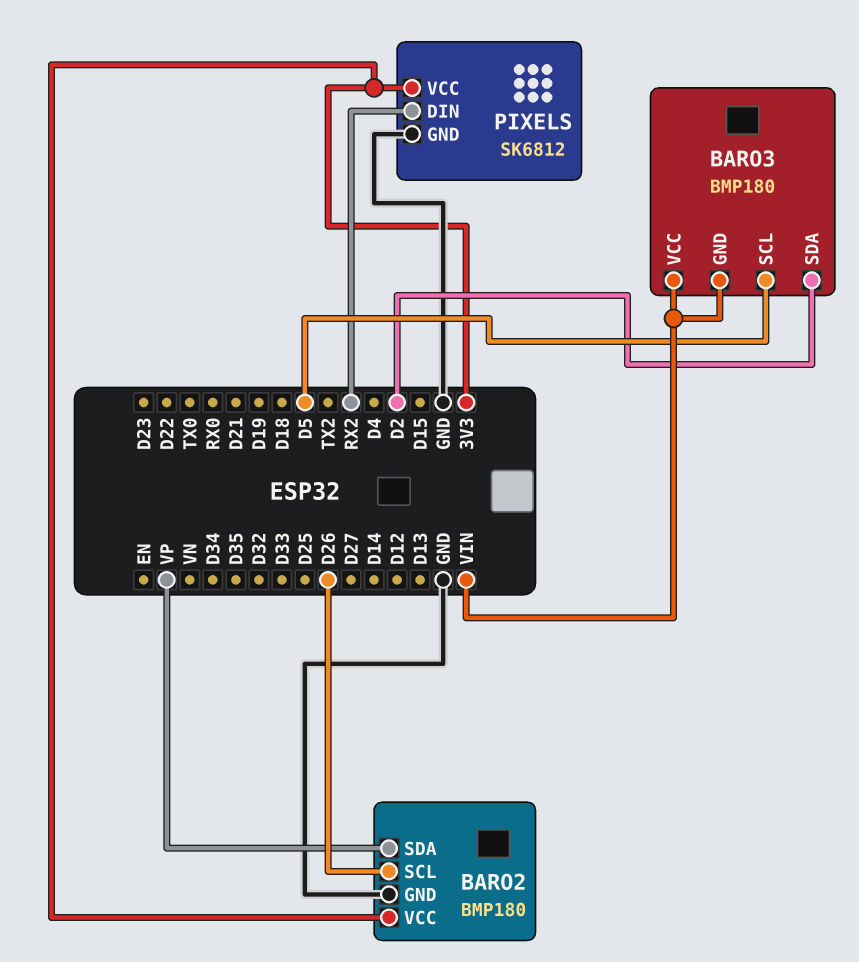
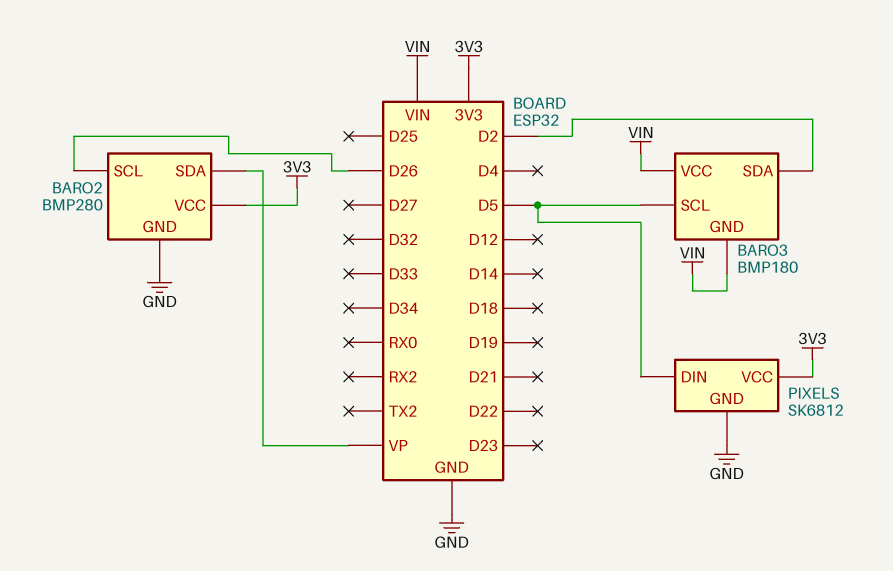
BARO2: BMP180 -> BMP280
PIXELS pin DIN: RX2 -> D5

